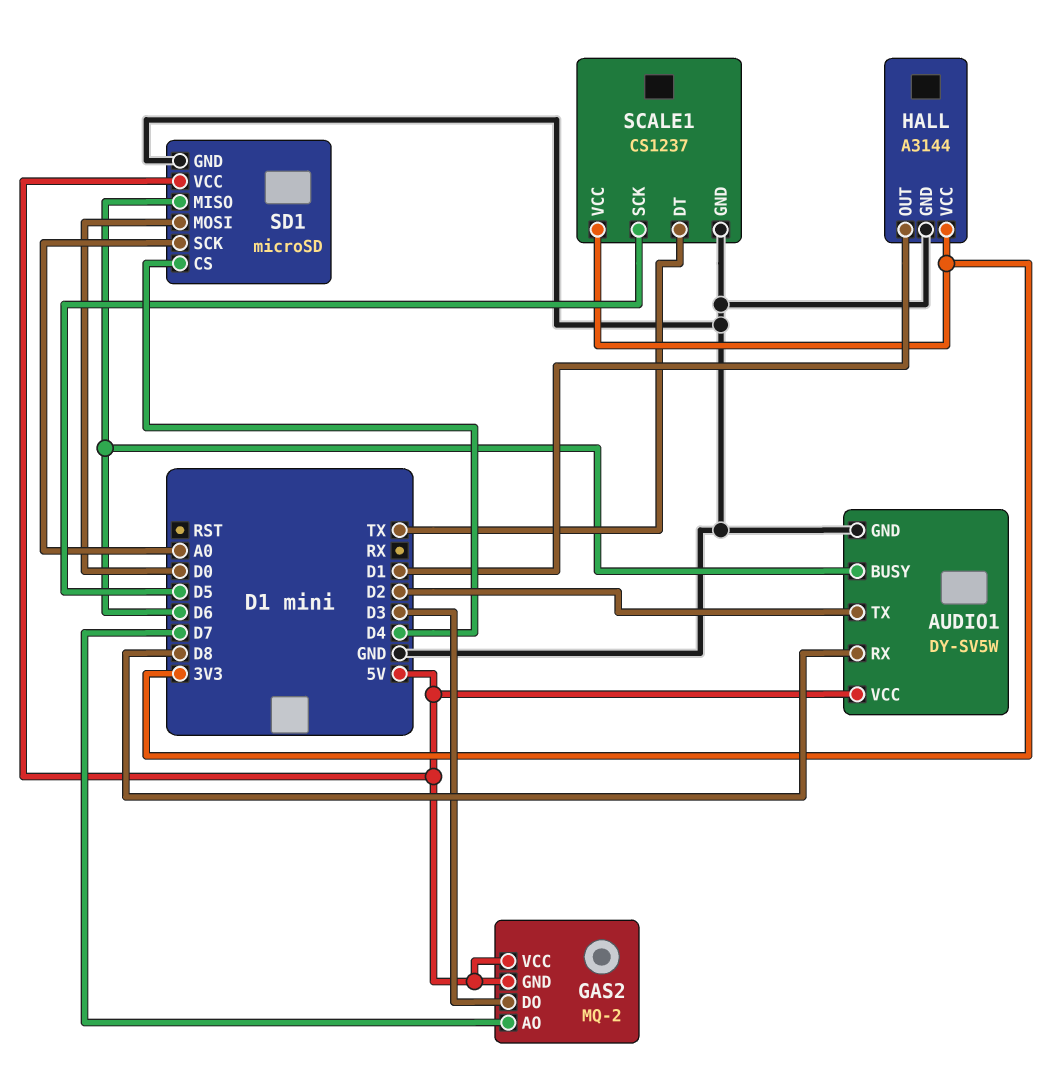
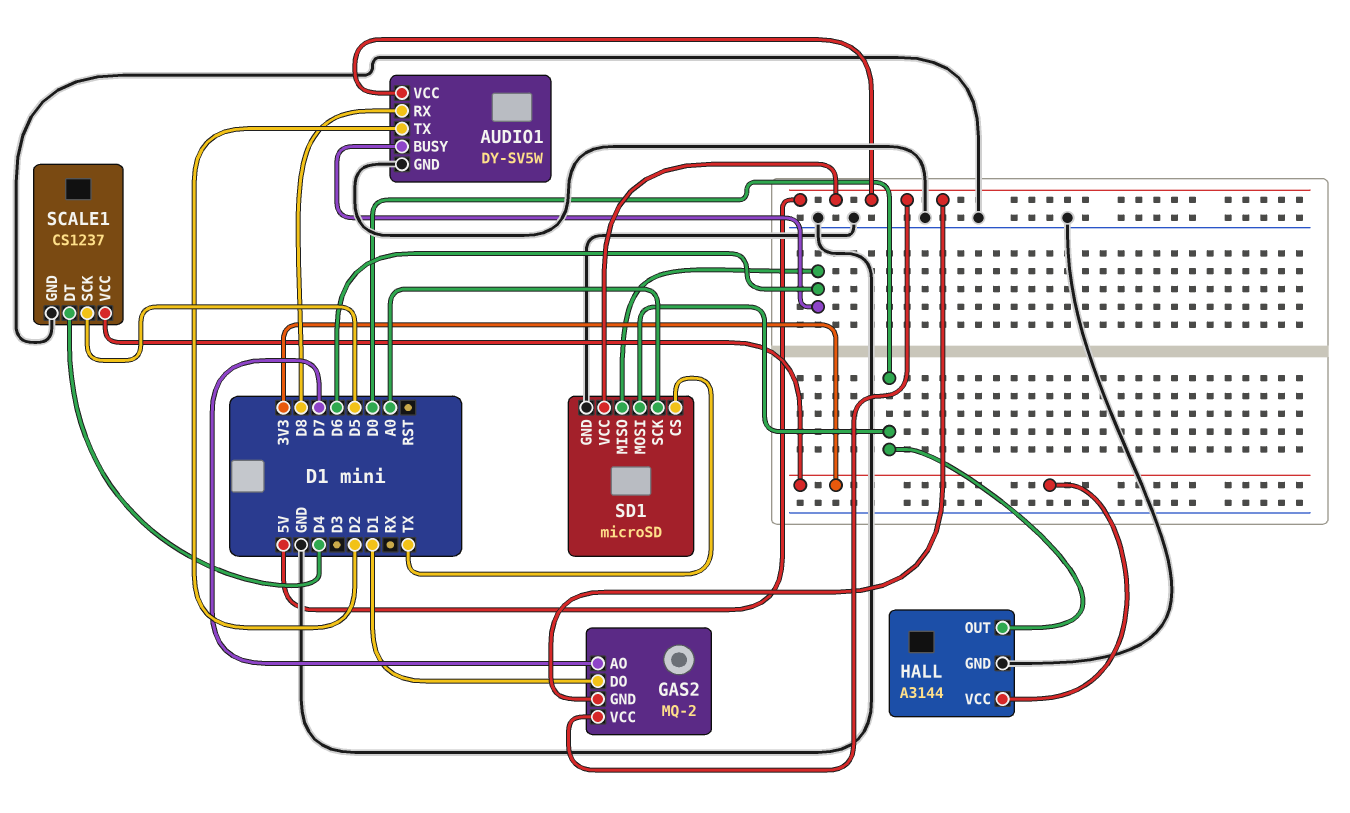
GAS2 pin DO: D3 -> D1
HALL pin OUT: D1 -> D0
SCALE1 pin DT: TX -> D4
SD1 pin CS: D4 -> TX

